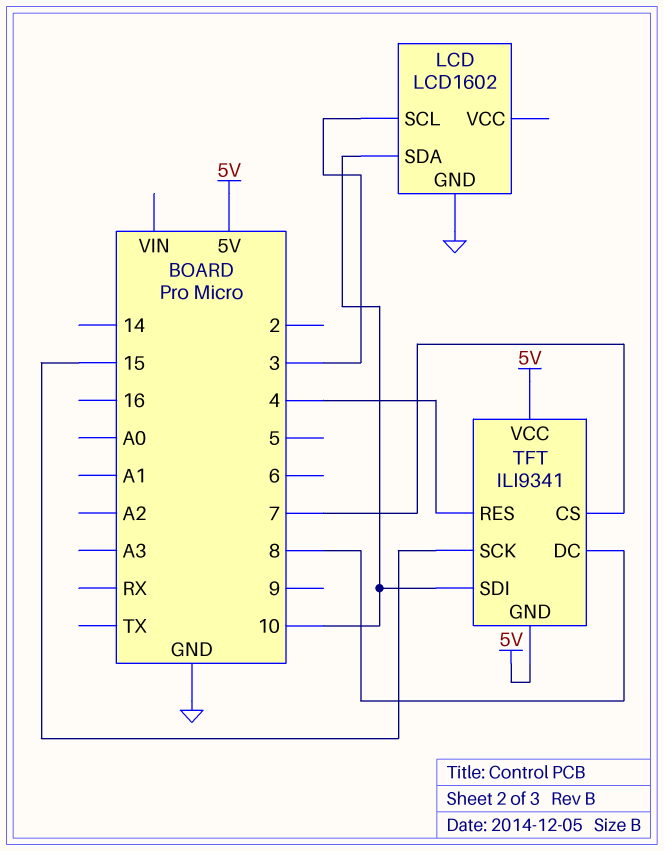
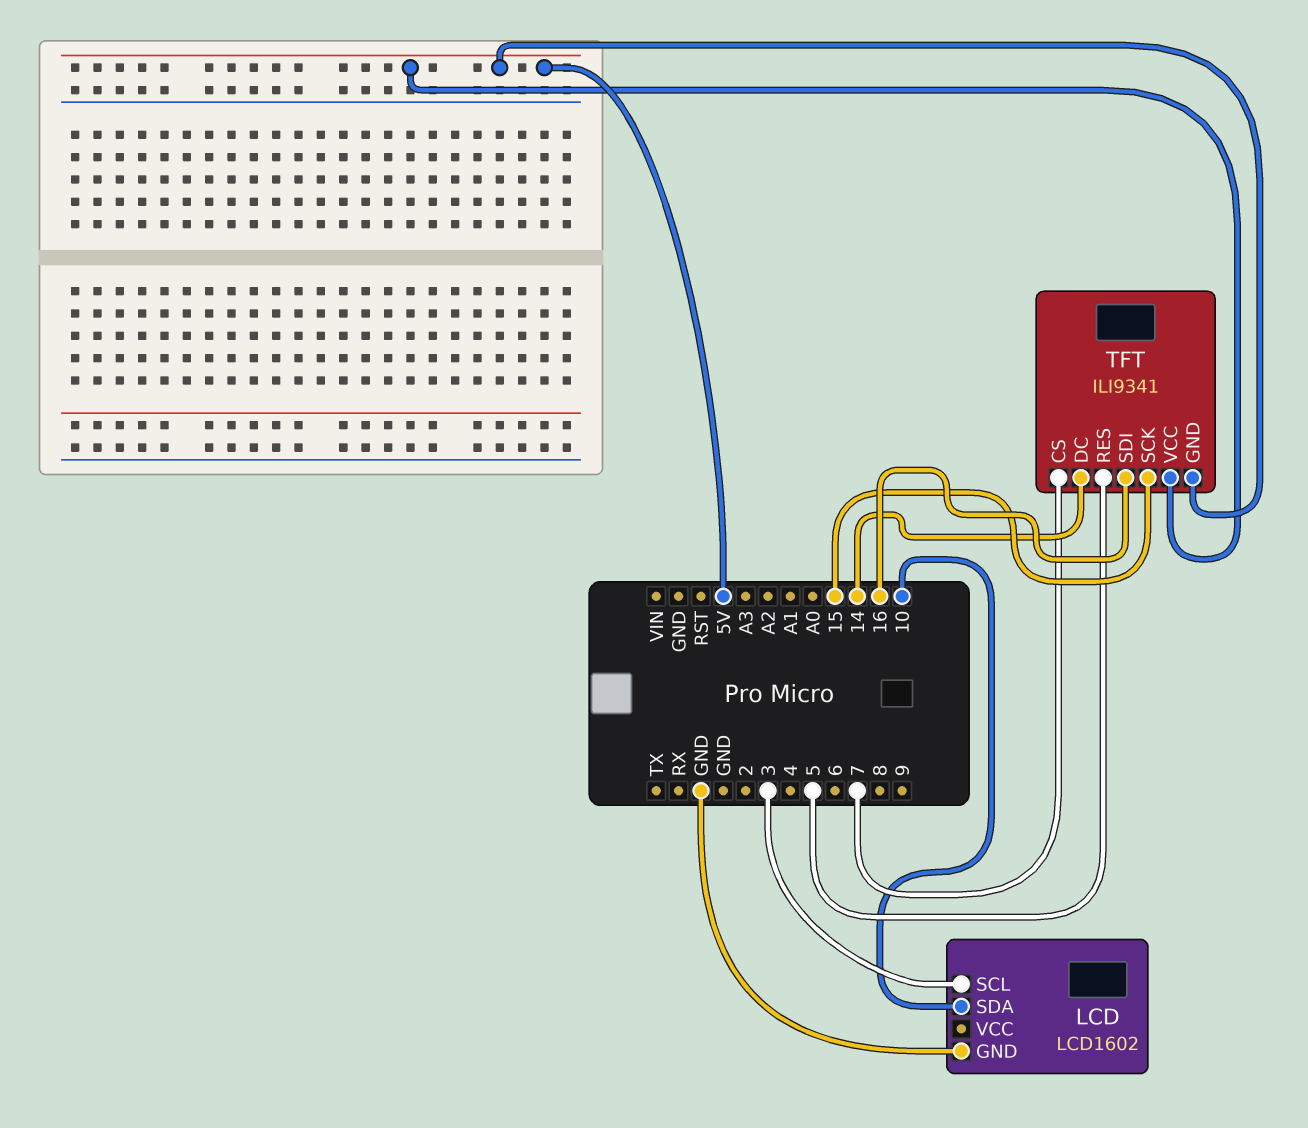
TFT pin DC: 8 -> 14
TFT pin RES: 4 -> 5
TFT pin SDI: 10 -> 16

